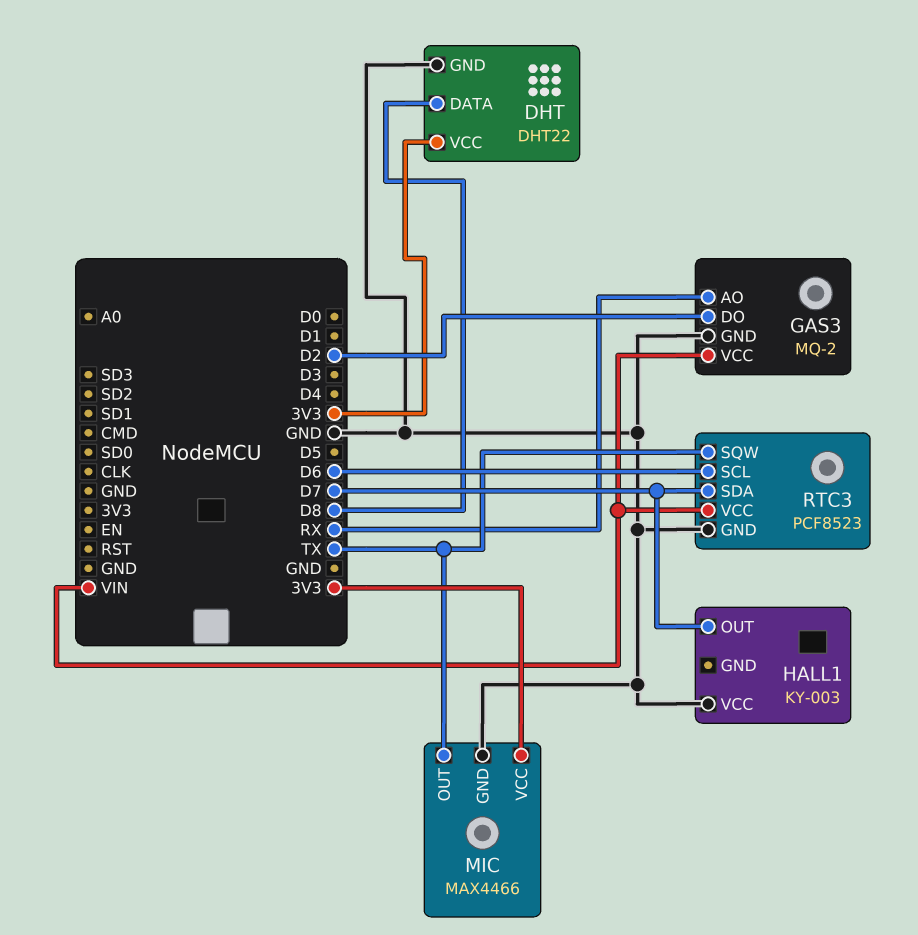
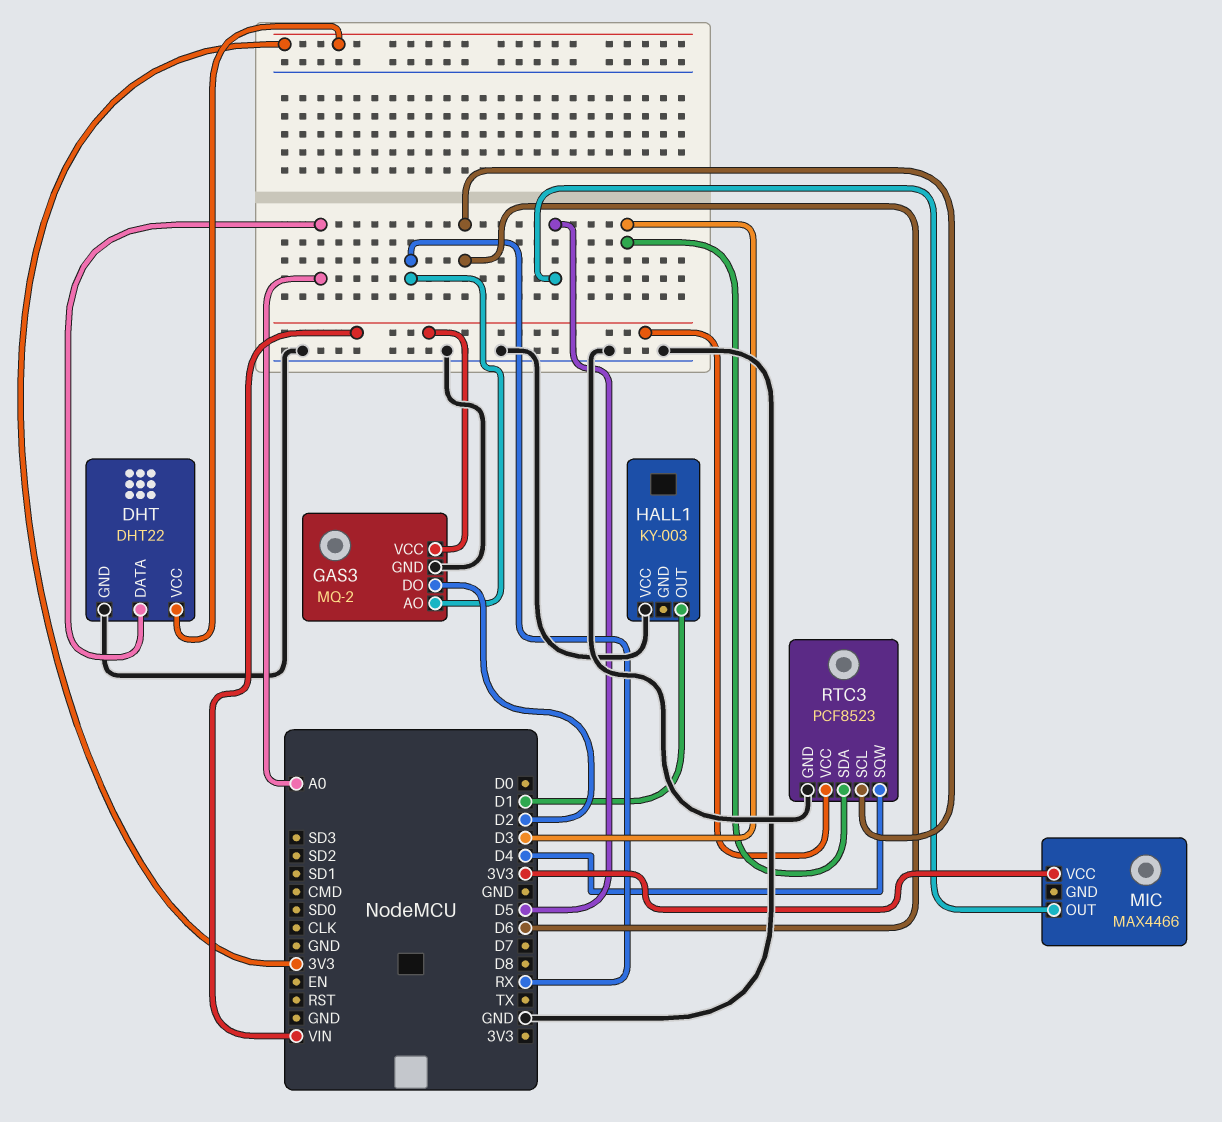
DHT pin DATA: D8 -> A0
HALL1 pin OUT: D7 -> D1
MIC pin GND: GND -> none
MIC pin OUT: TX -> D5
RTC3 pin SDA: D7 -> D3
RTC3 pin SQW: TX -> D4

